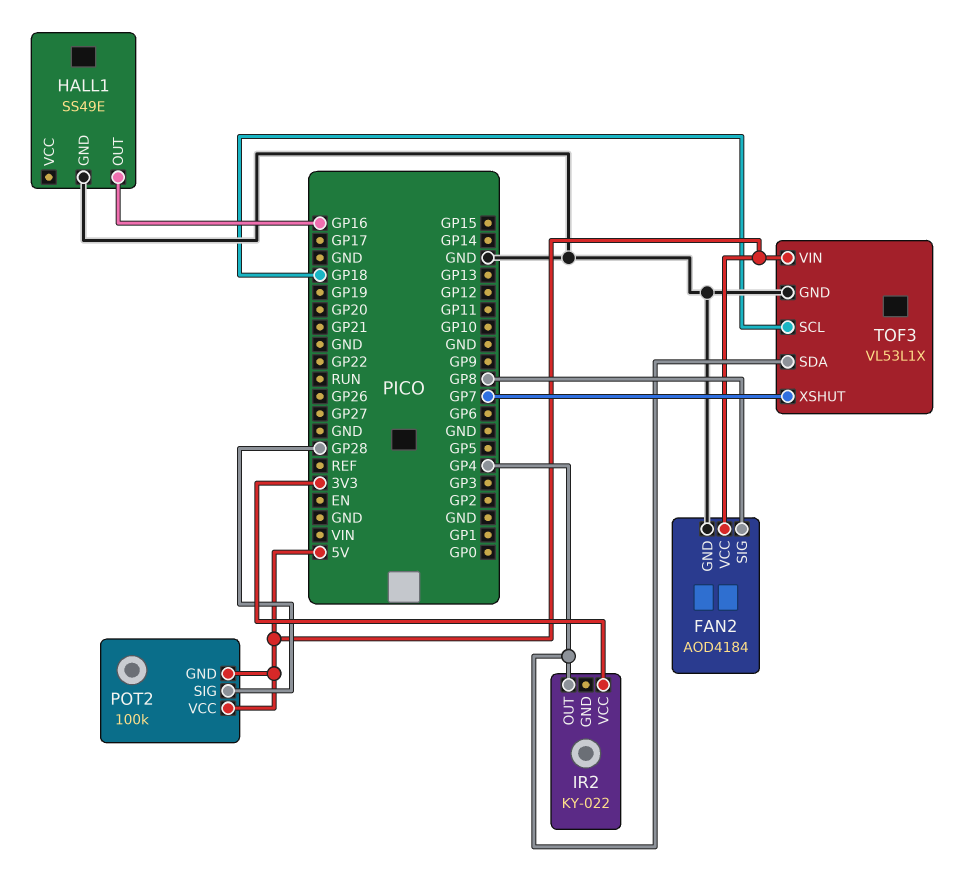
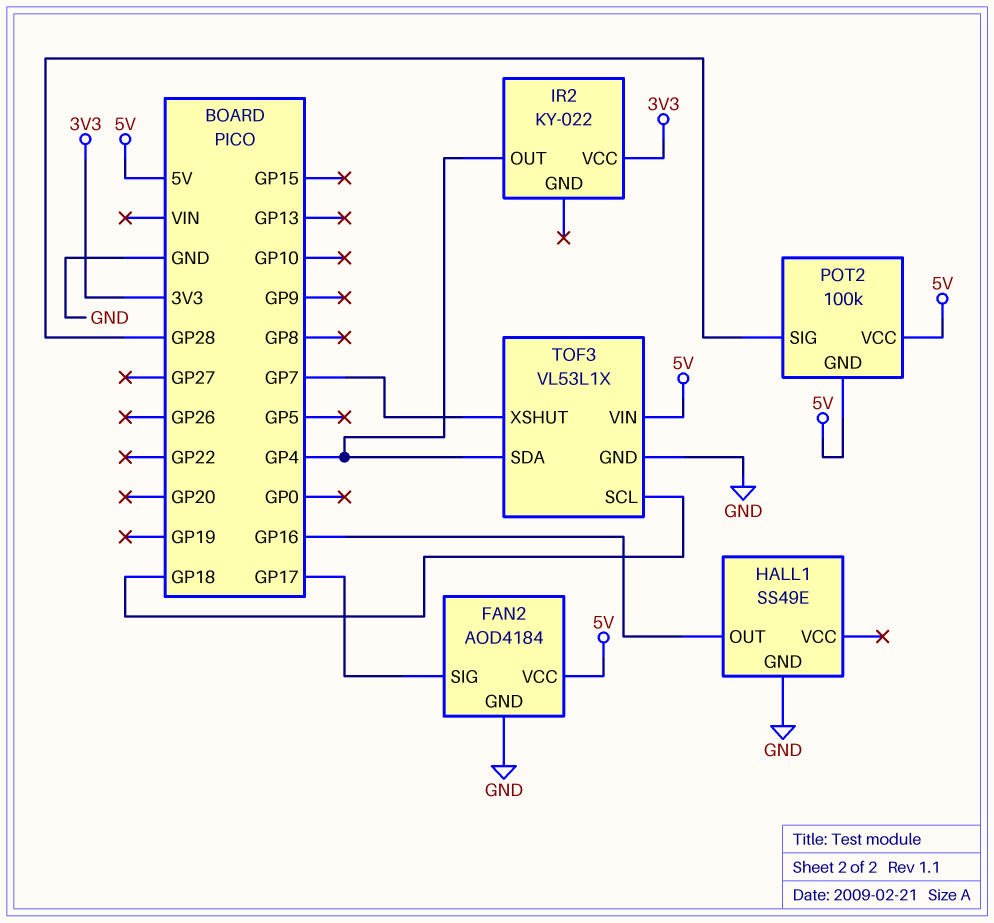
FAN2 pin SIG: GP8 -> GP17

